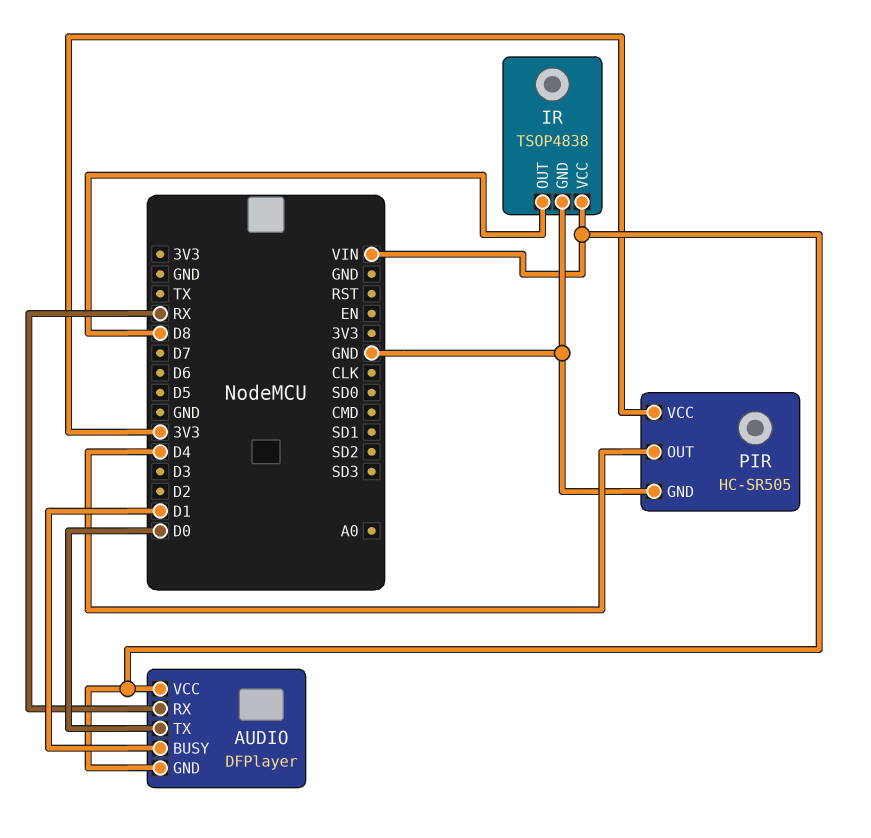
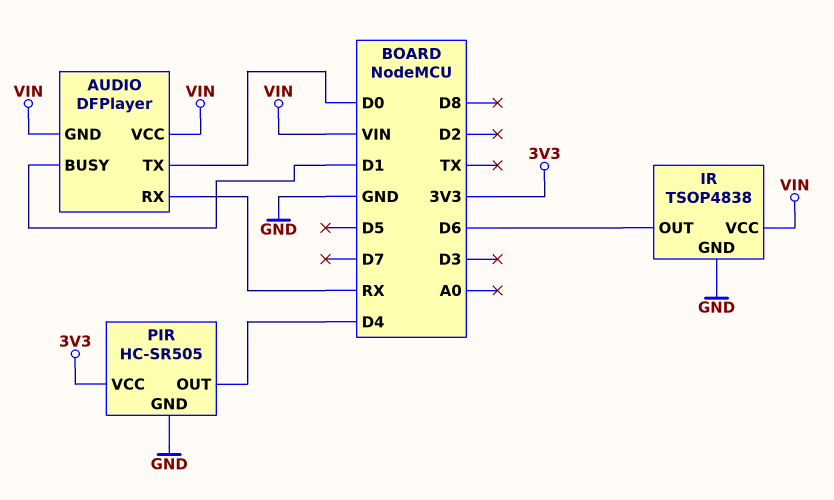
IR pin OUT: D8 -> D6

